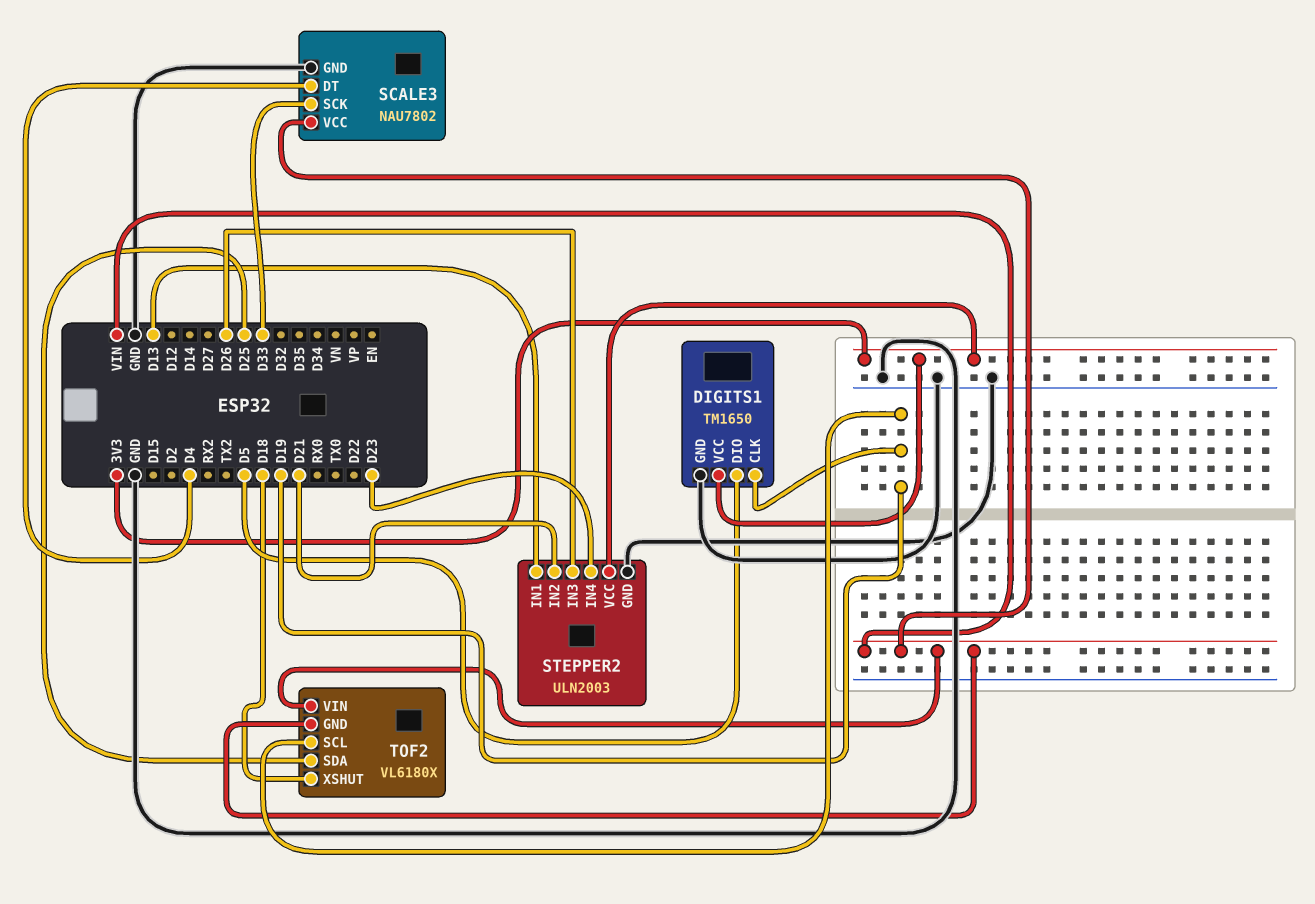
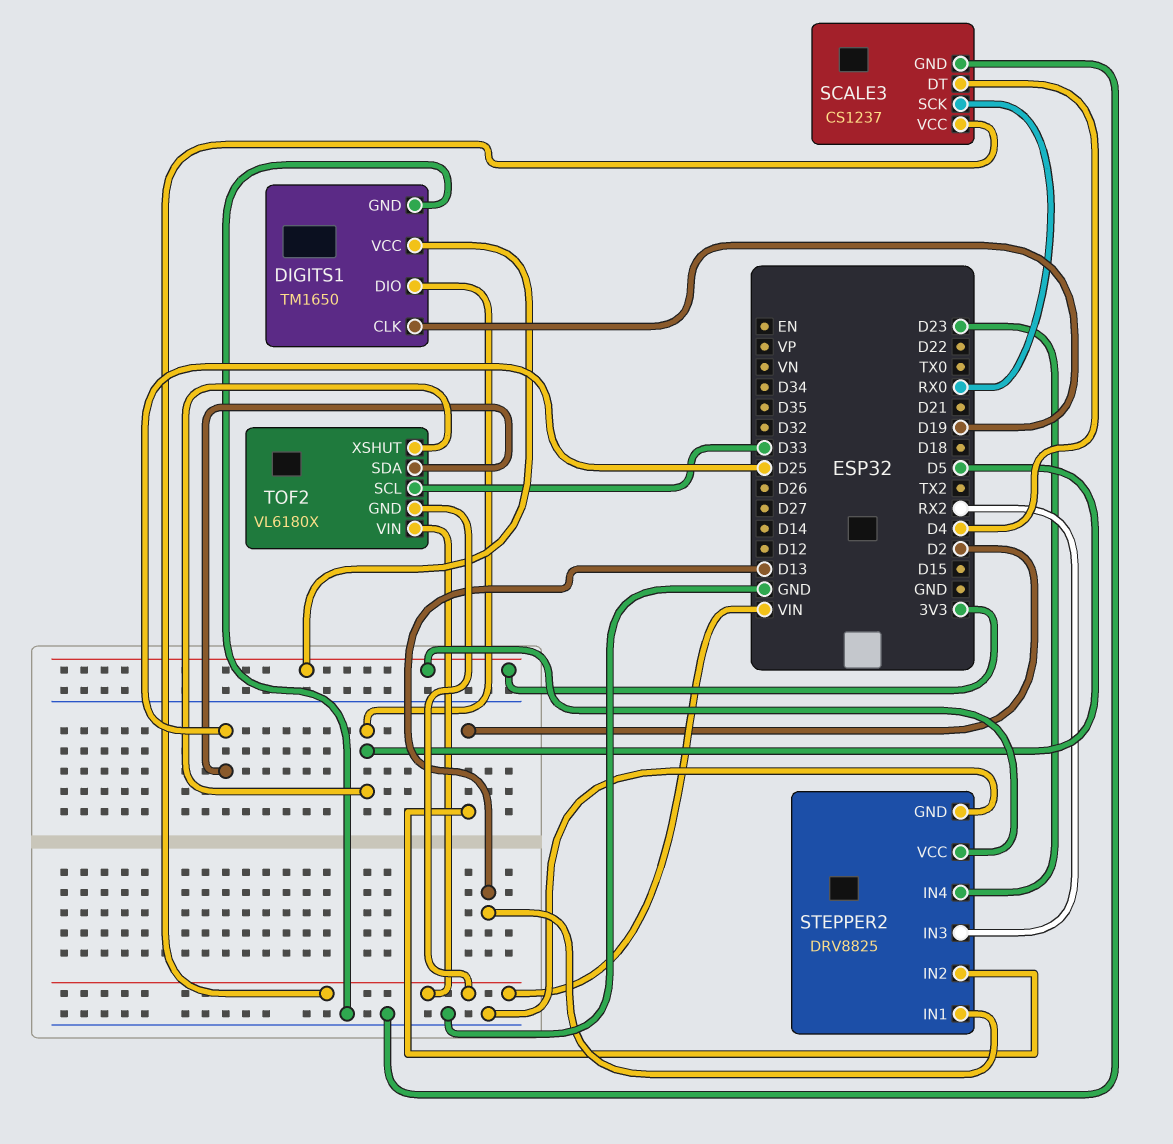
SCALE3: NAU7802 -> CS1237
SCALE3 pin SCK: D33 -> RX0
STEPPER2: ULN2003 -> DRV8825
STEPPER2 pin IN2: D21 -> D2
STEPPER2 pin IN3: D26 -> RX2
TOF2 pin SCL: D19 -> D33
TOF2 pin XSHUT: D18 -> D5

